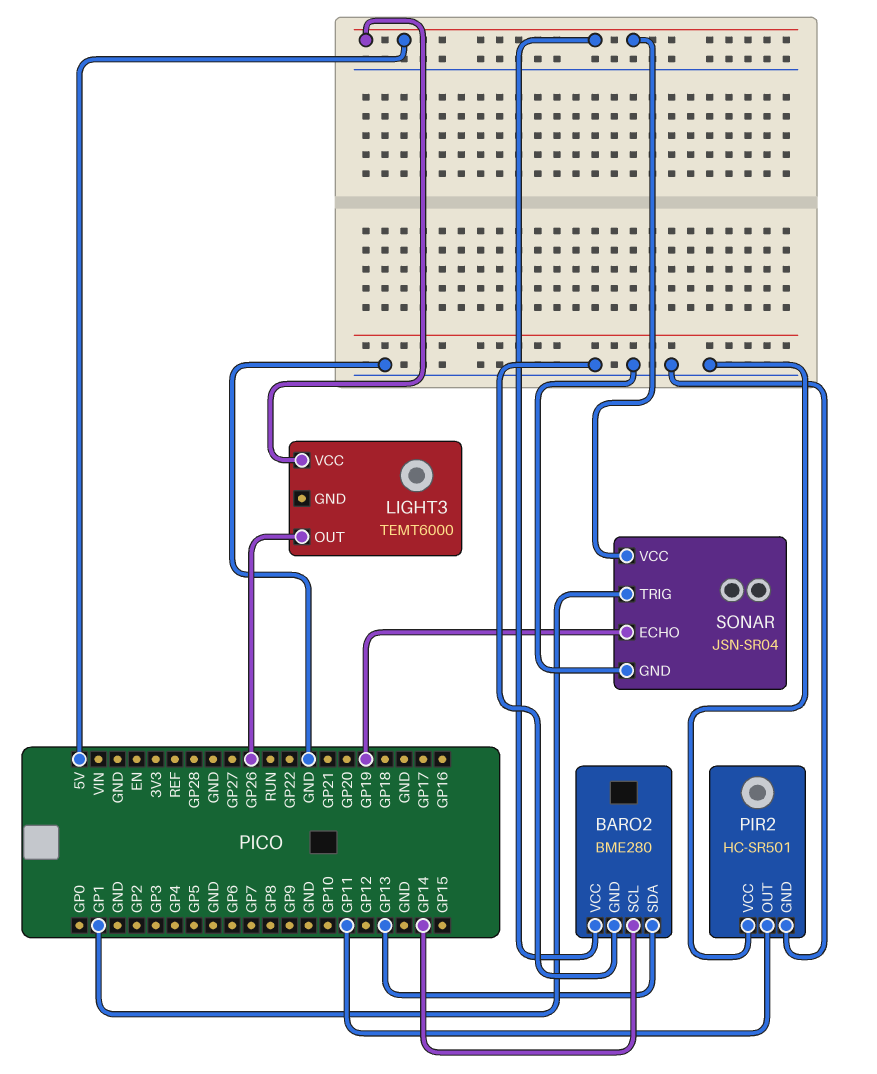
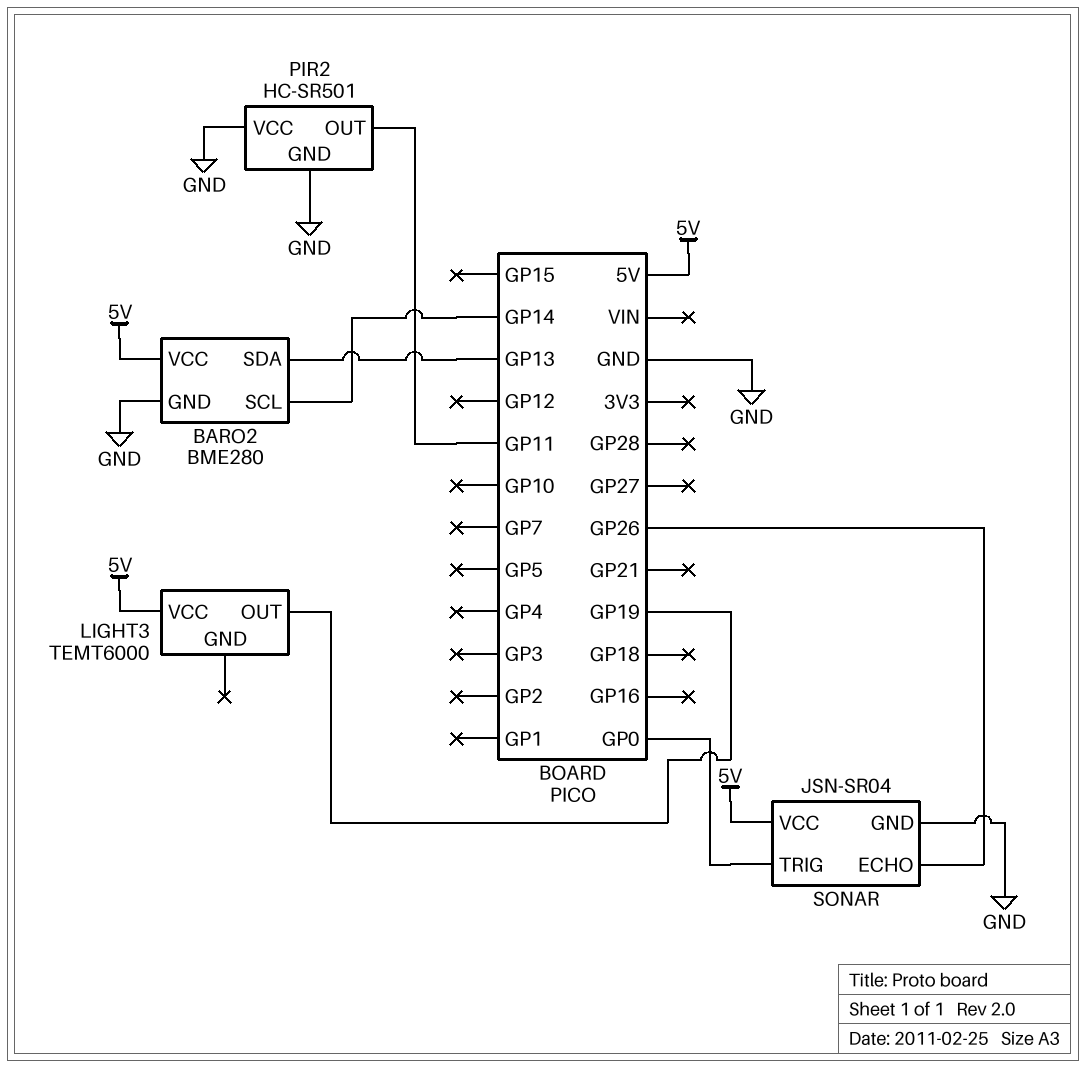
LIGHT3 pin OUT: GP26 -> GP19
SONAR pin ECHO: GP19 -> GP26
SONAR pin TRIG: GP1 -> GP0

